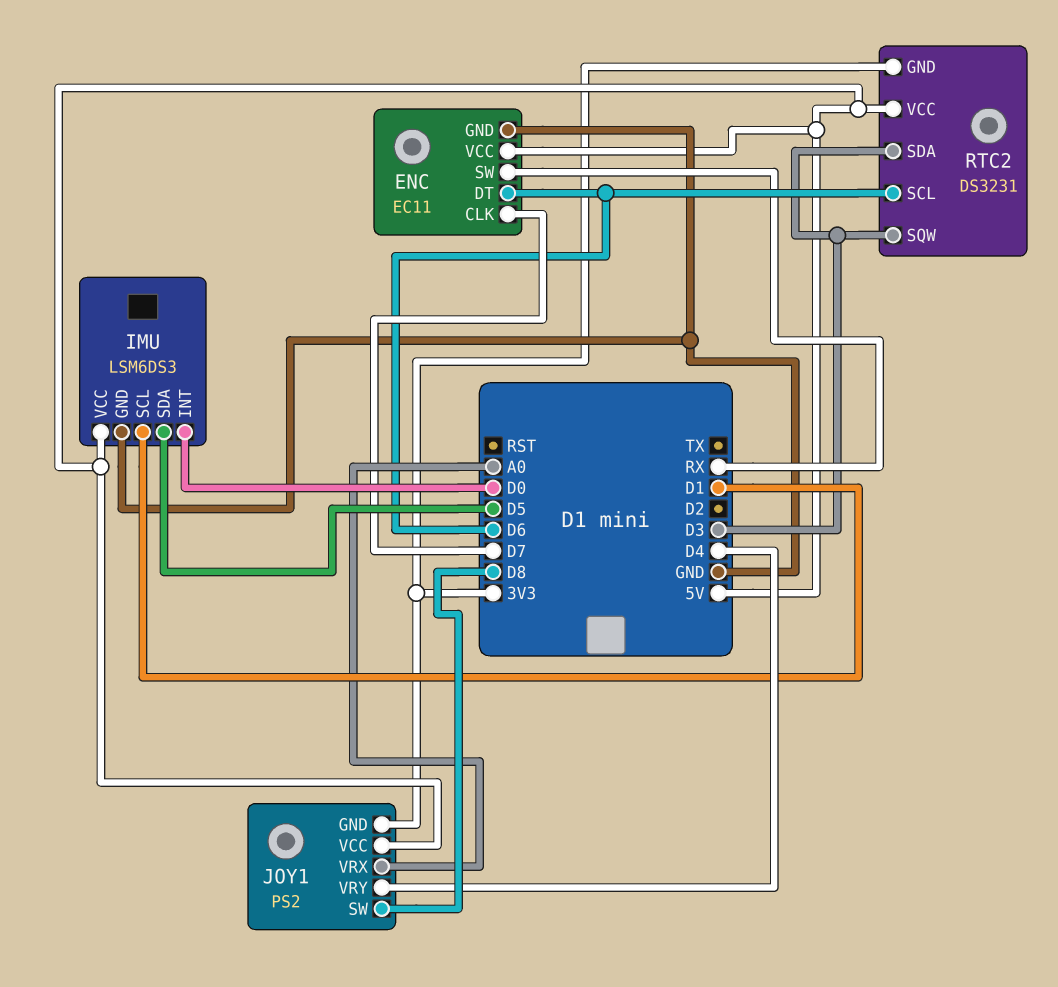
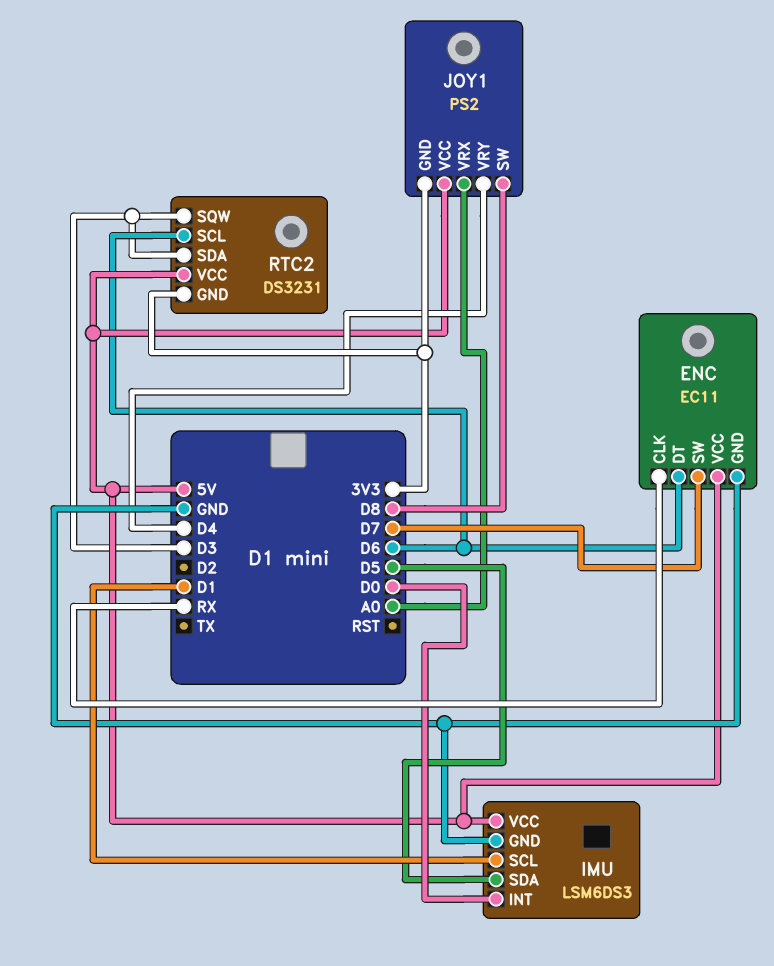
ENC pin CLK: D7 -> RX
ENC pin SW: RX -> D7

